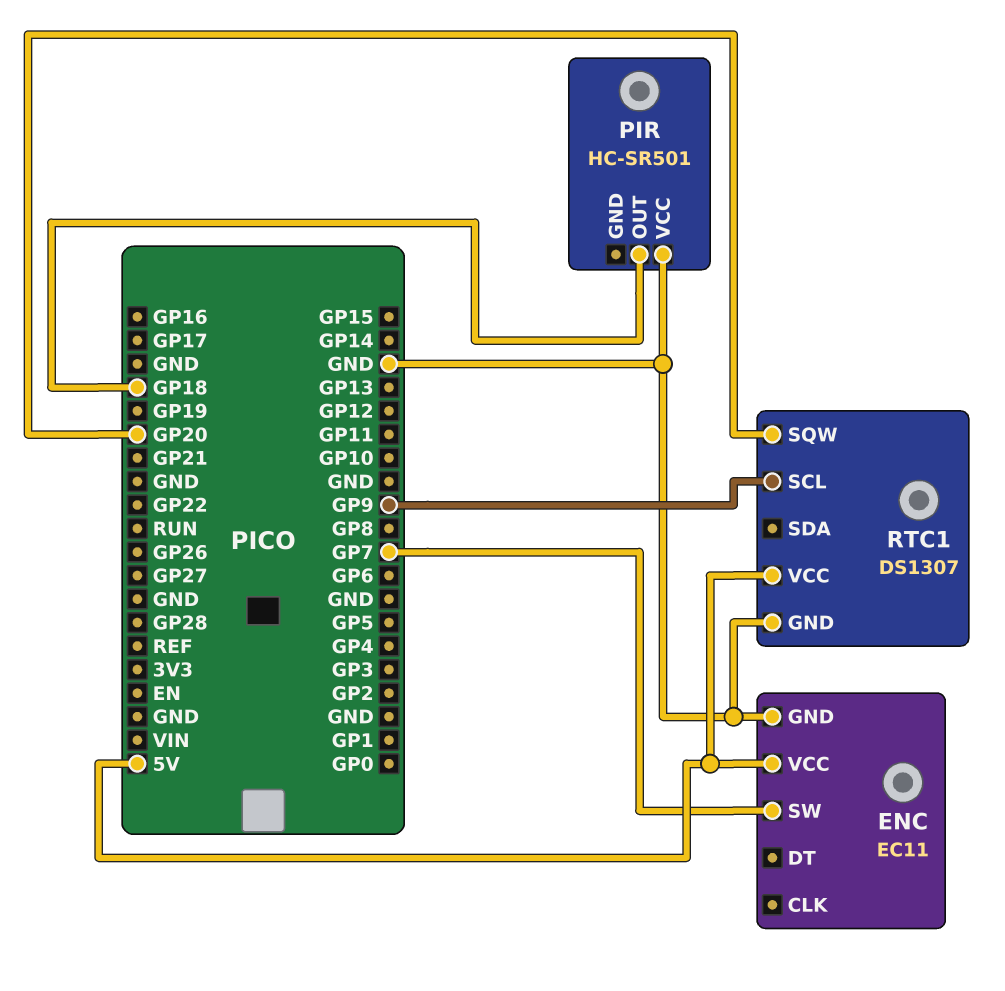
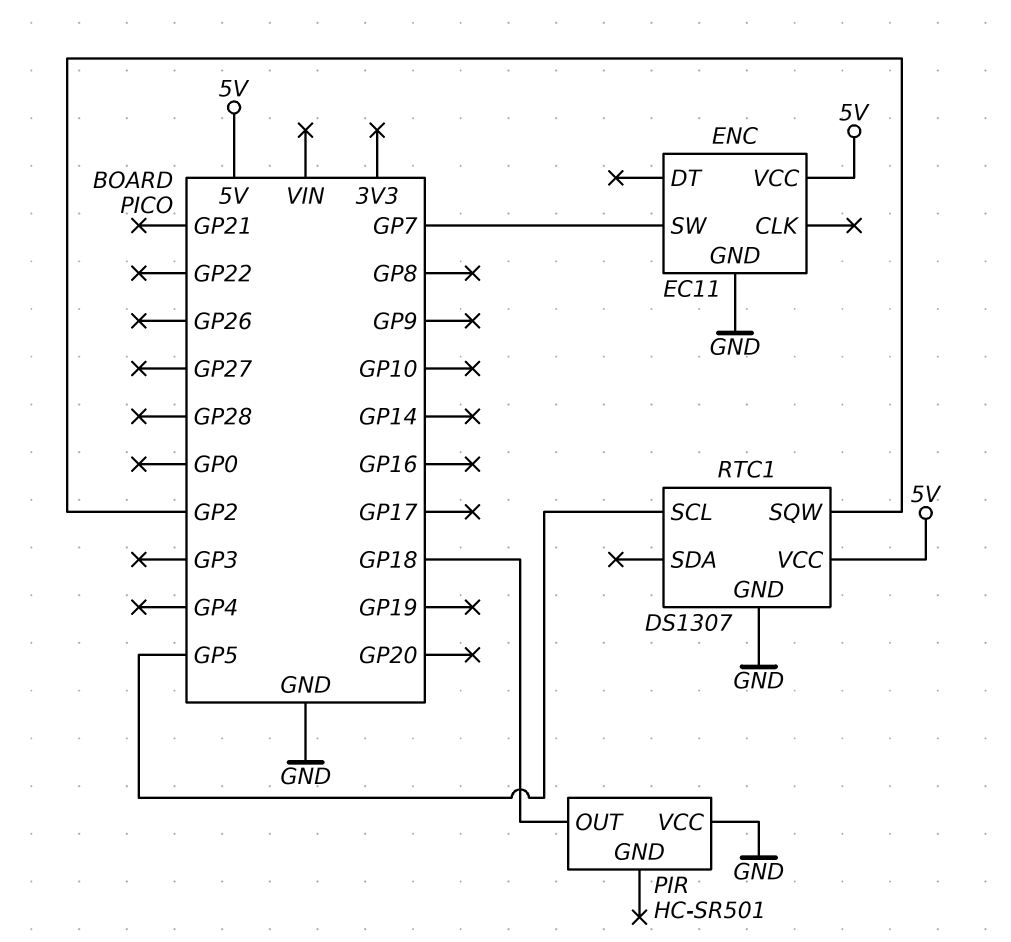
RTC1 pin SCL: GP9 -> GP5
RTC1 pin SQW: GP20 -> GP2

